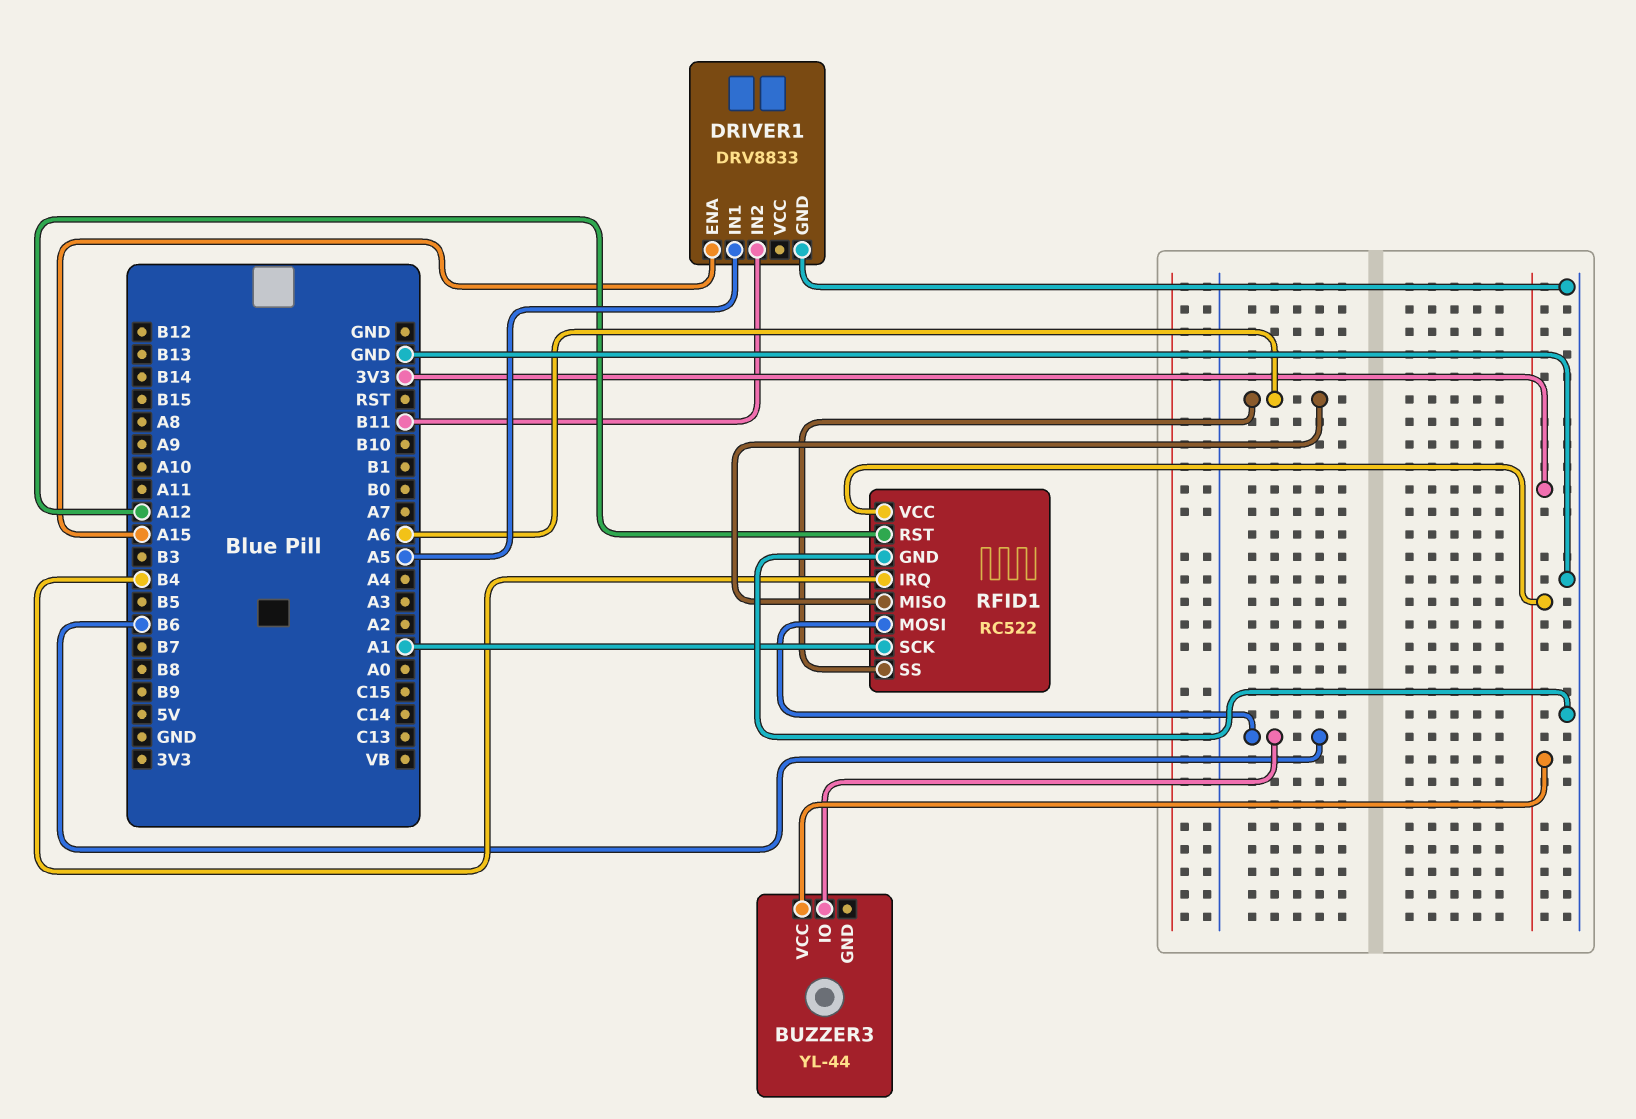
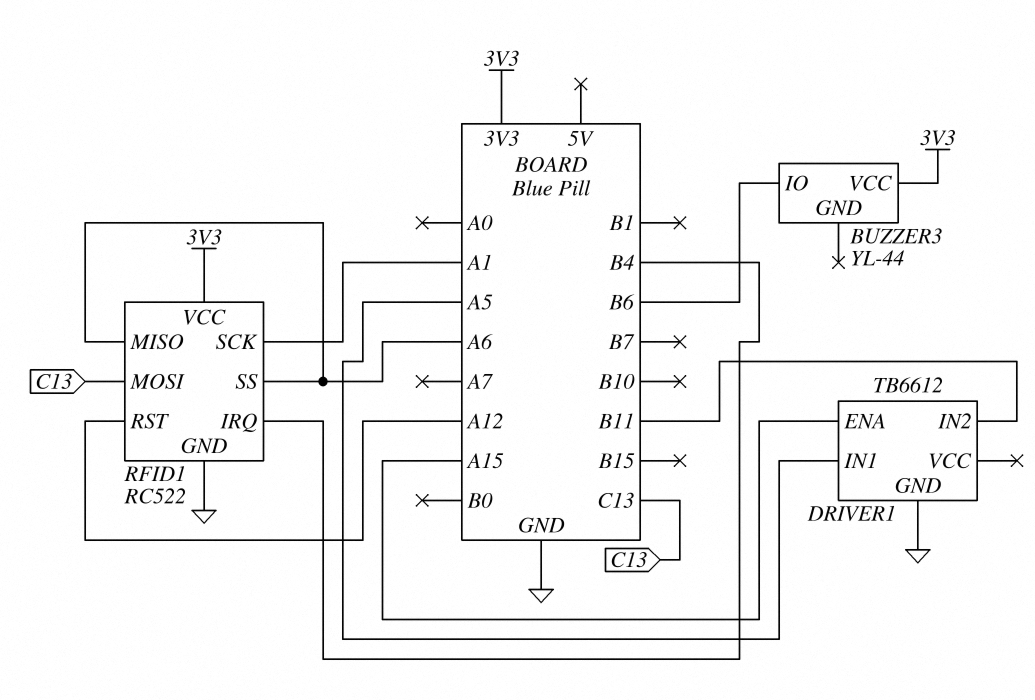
DRIVER1: DRV8833 -> TB6612
RFID1 pin MOSI: B6 -> C13

